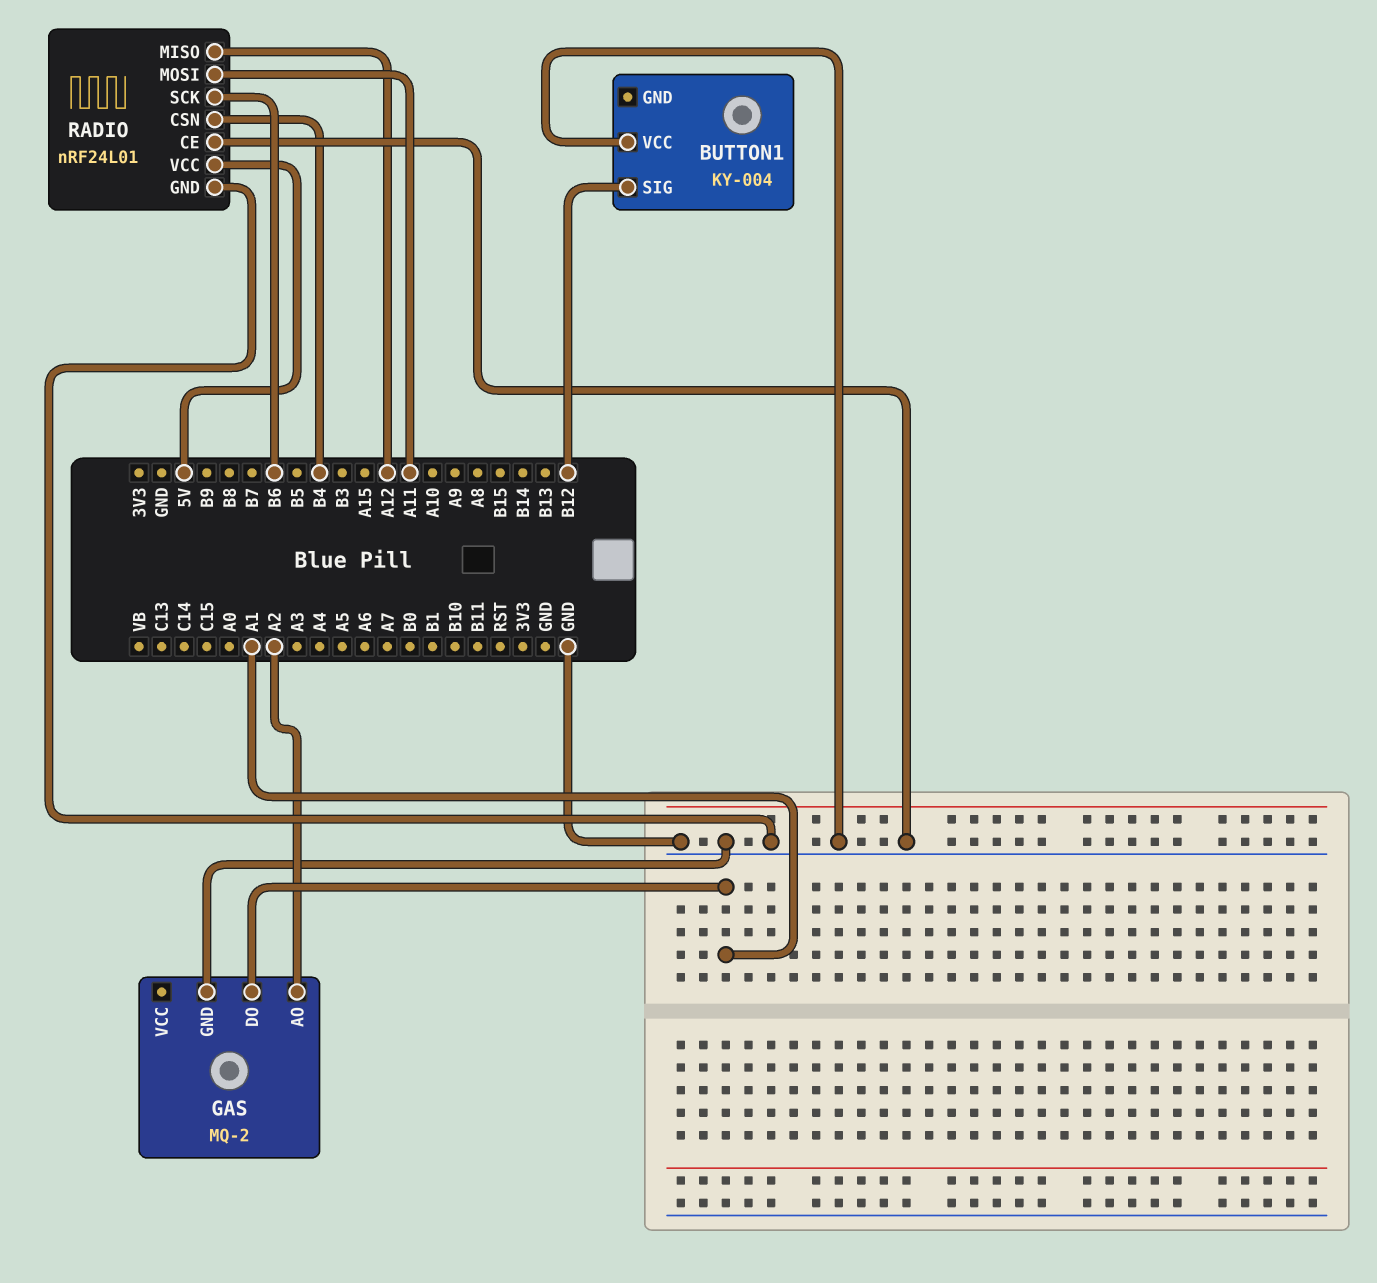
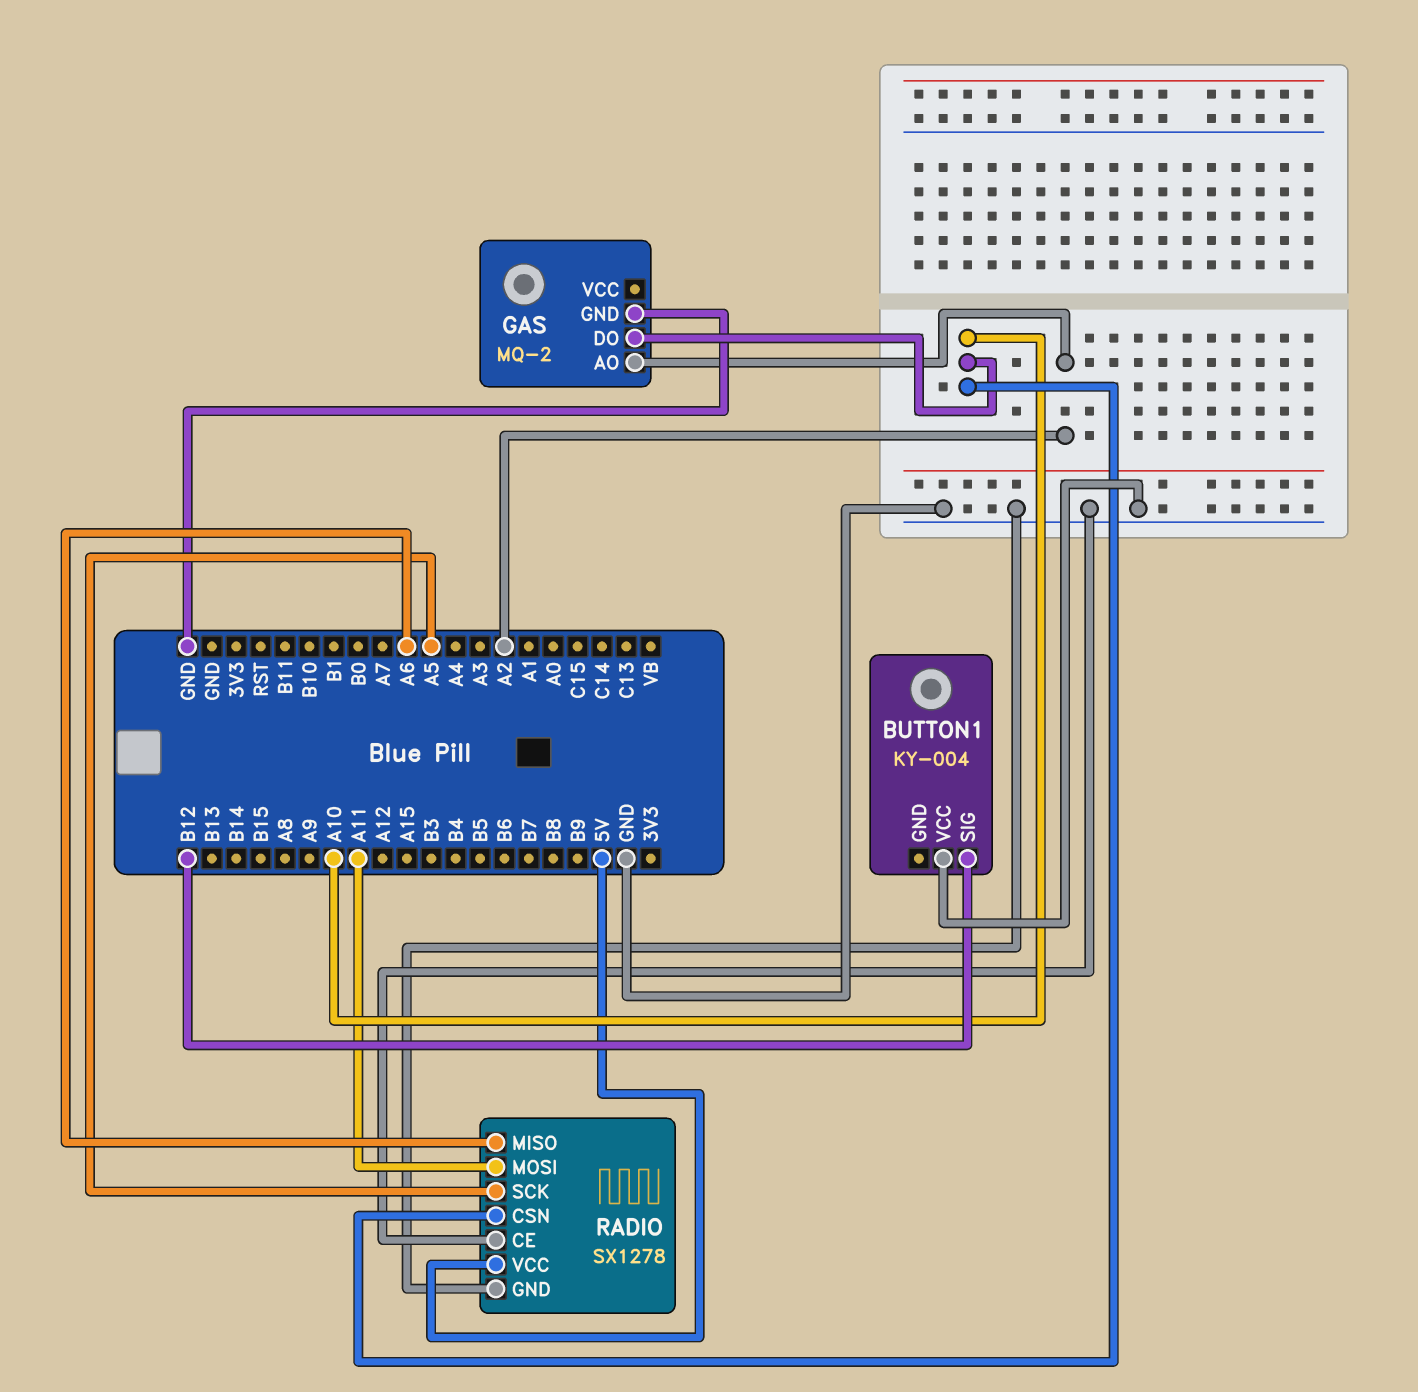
GAS pin DO: A1 -> A10
RADIO: nRF24L01 -> SX1278
RADIO pin CSN: B4 -> A10
RADIO pin MISO: A12 -> A6
RADIO pin SCK: B6 -> A5

